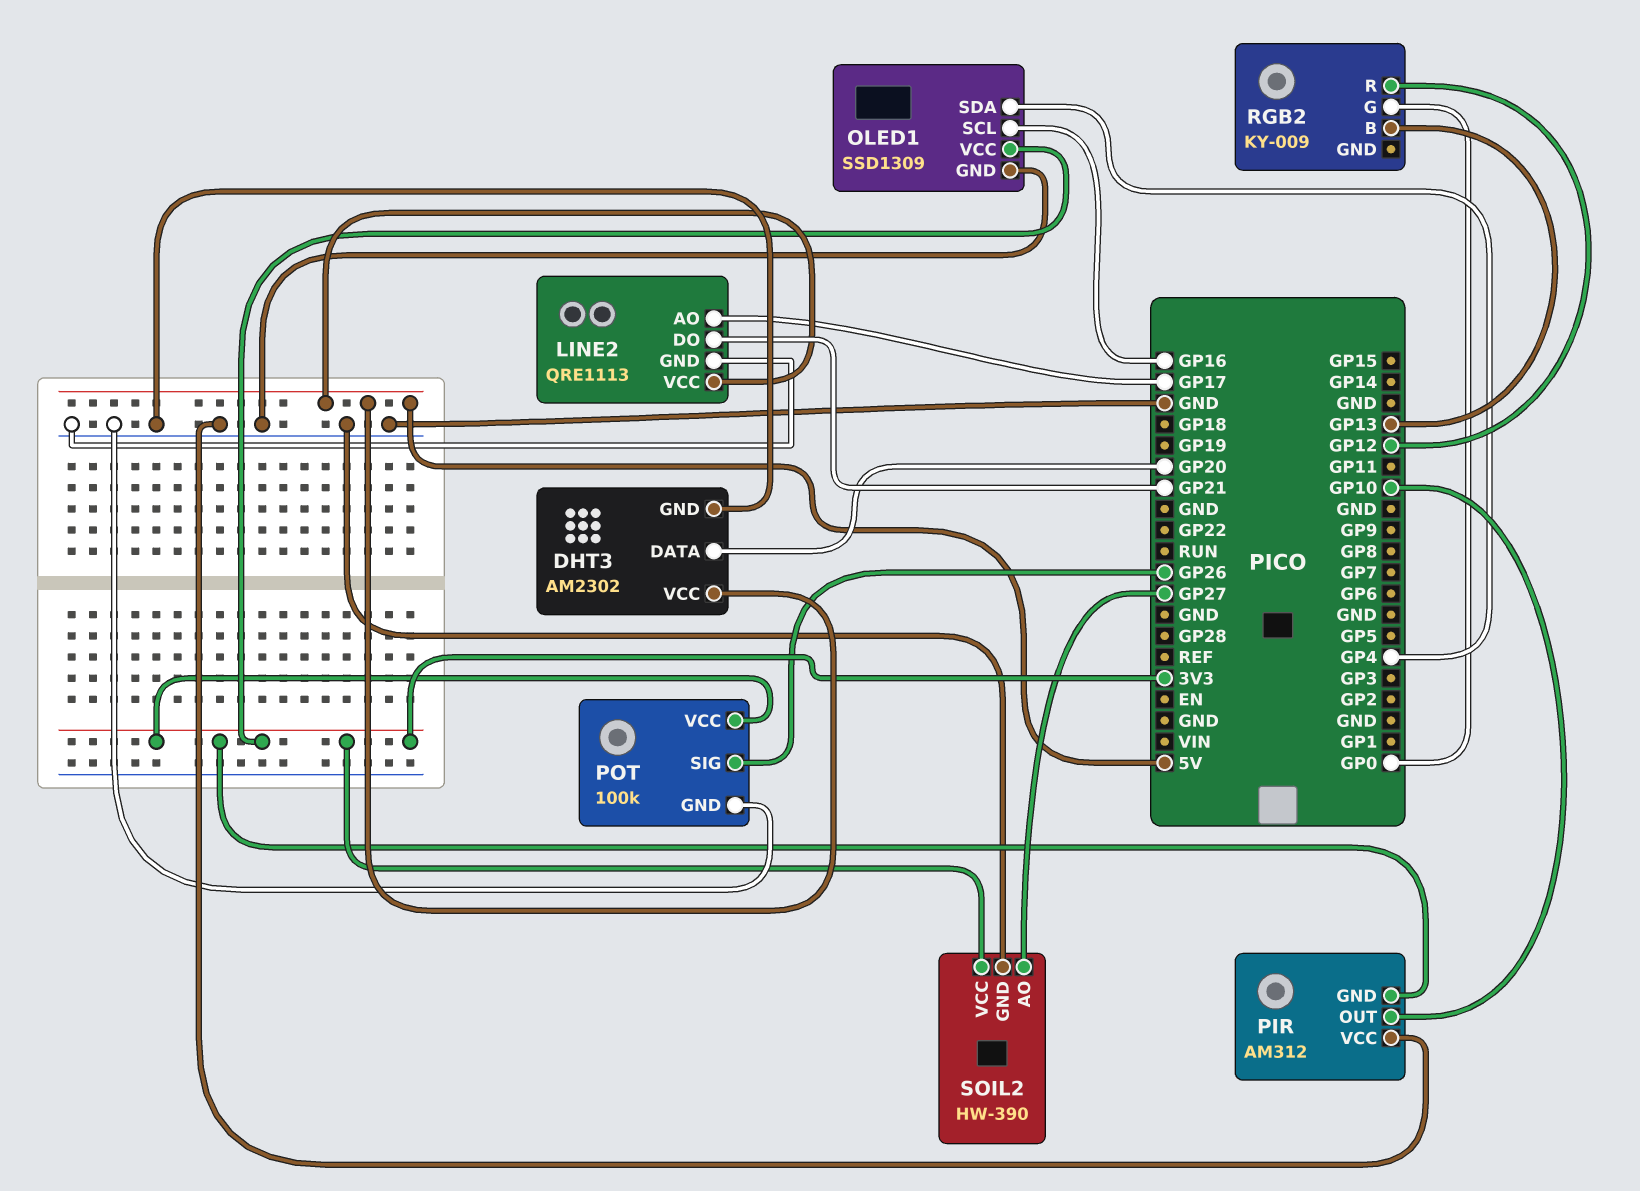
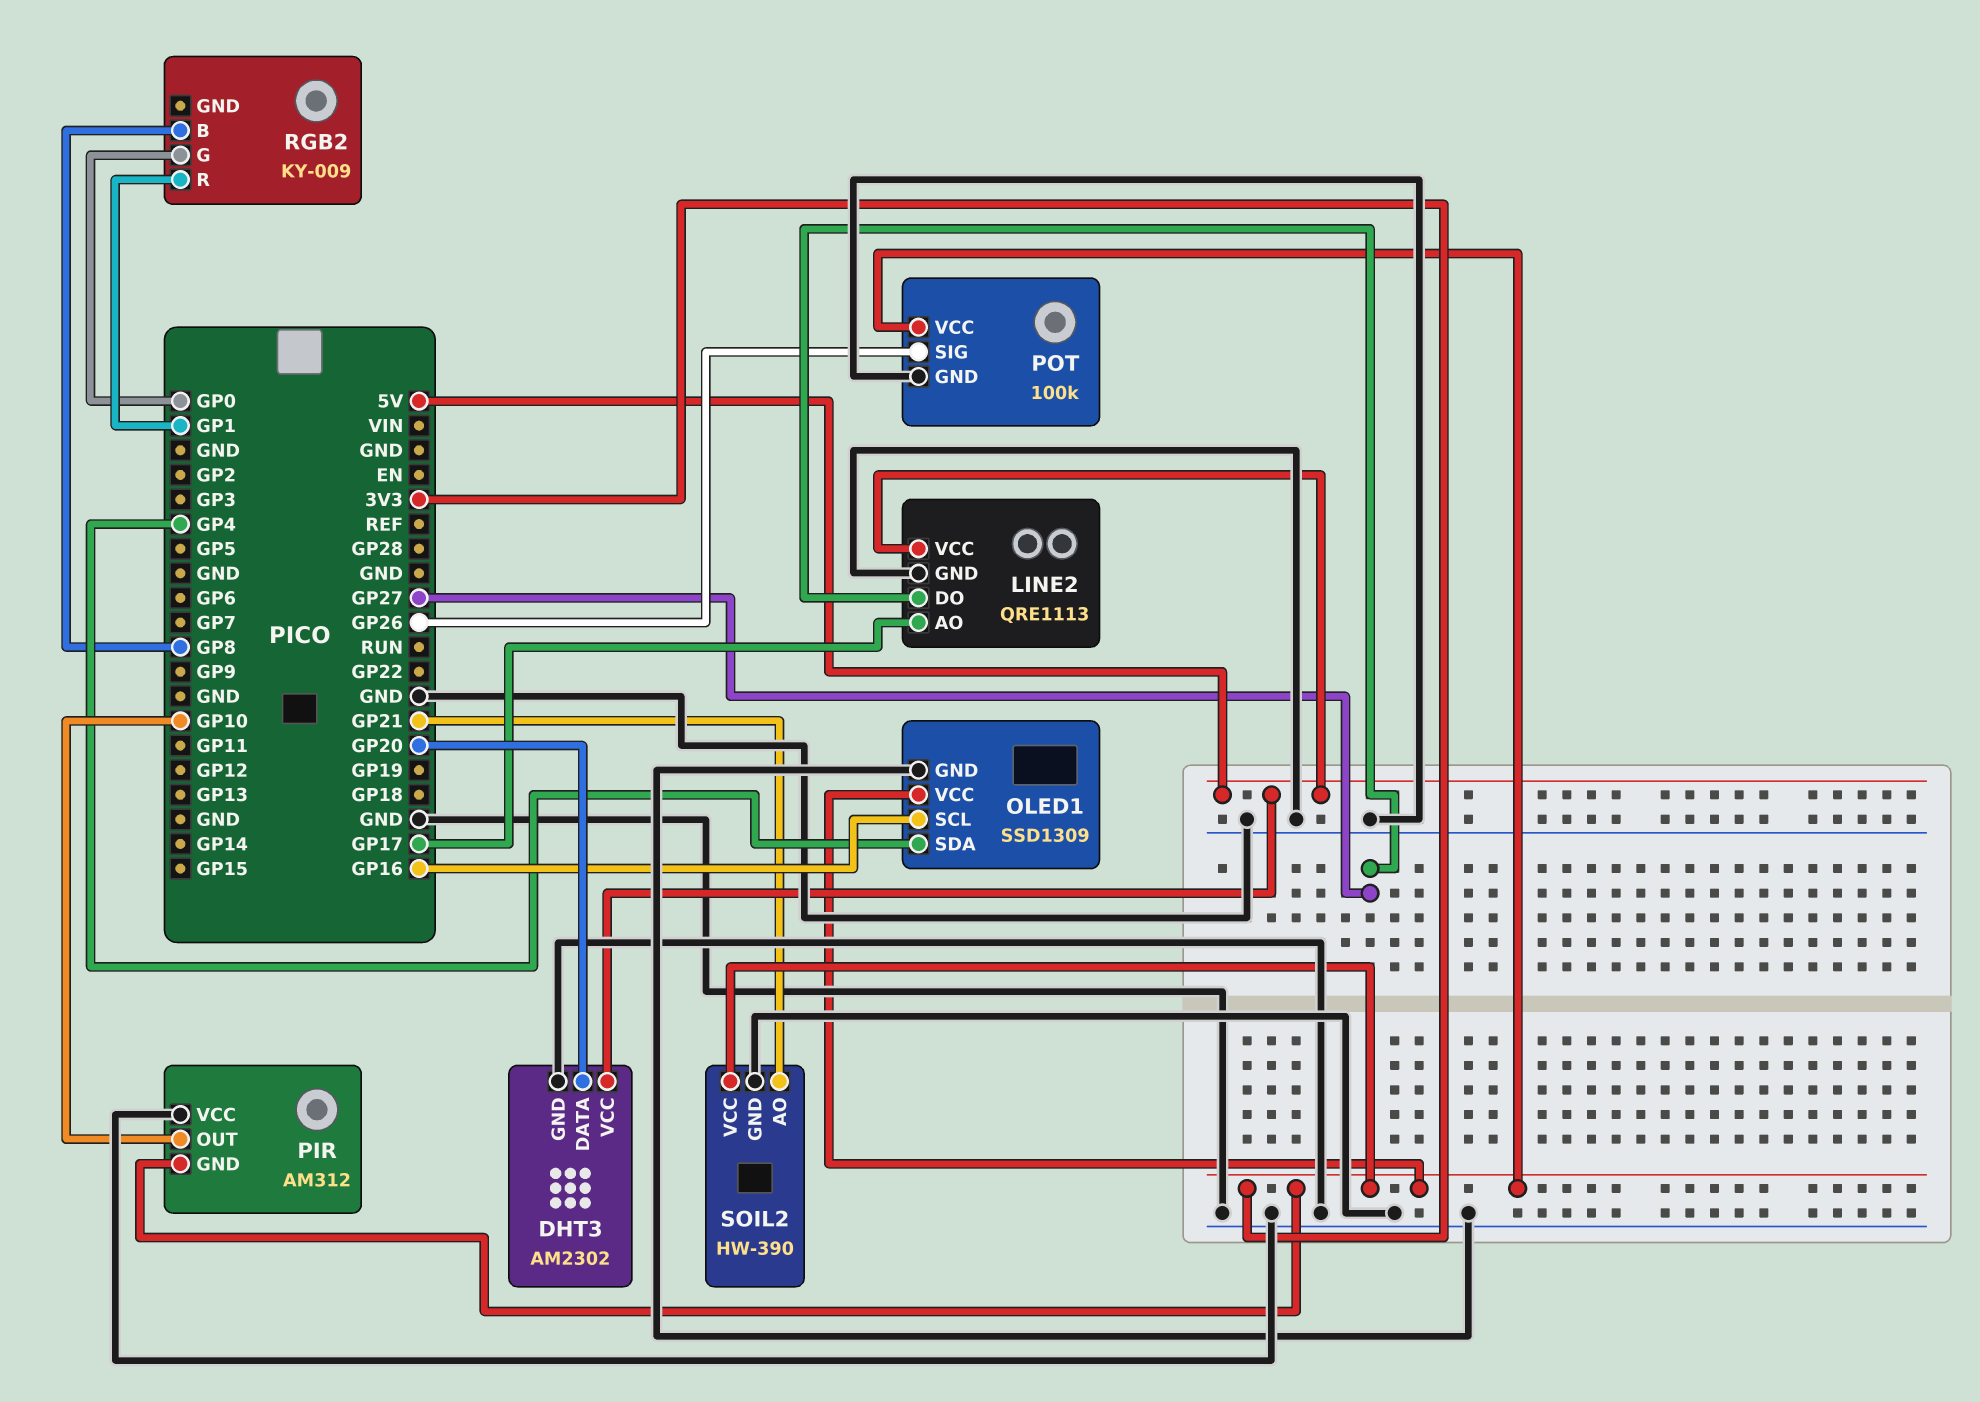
LINE2 pin DO: GP21 -> GP27
RGB2 pin B: GP13 -> GP8
RGB2 pin R: GP12 -> GP1
SOIL2 pin AO: GP27 -> GP21

